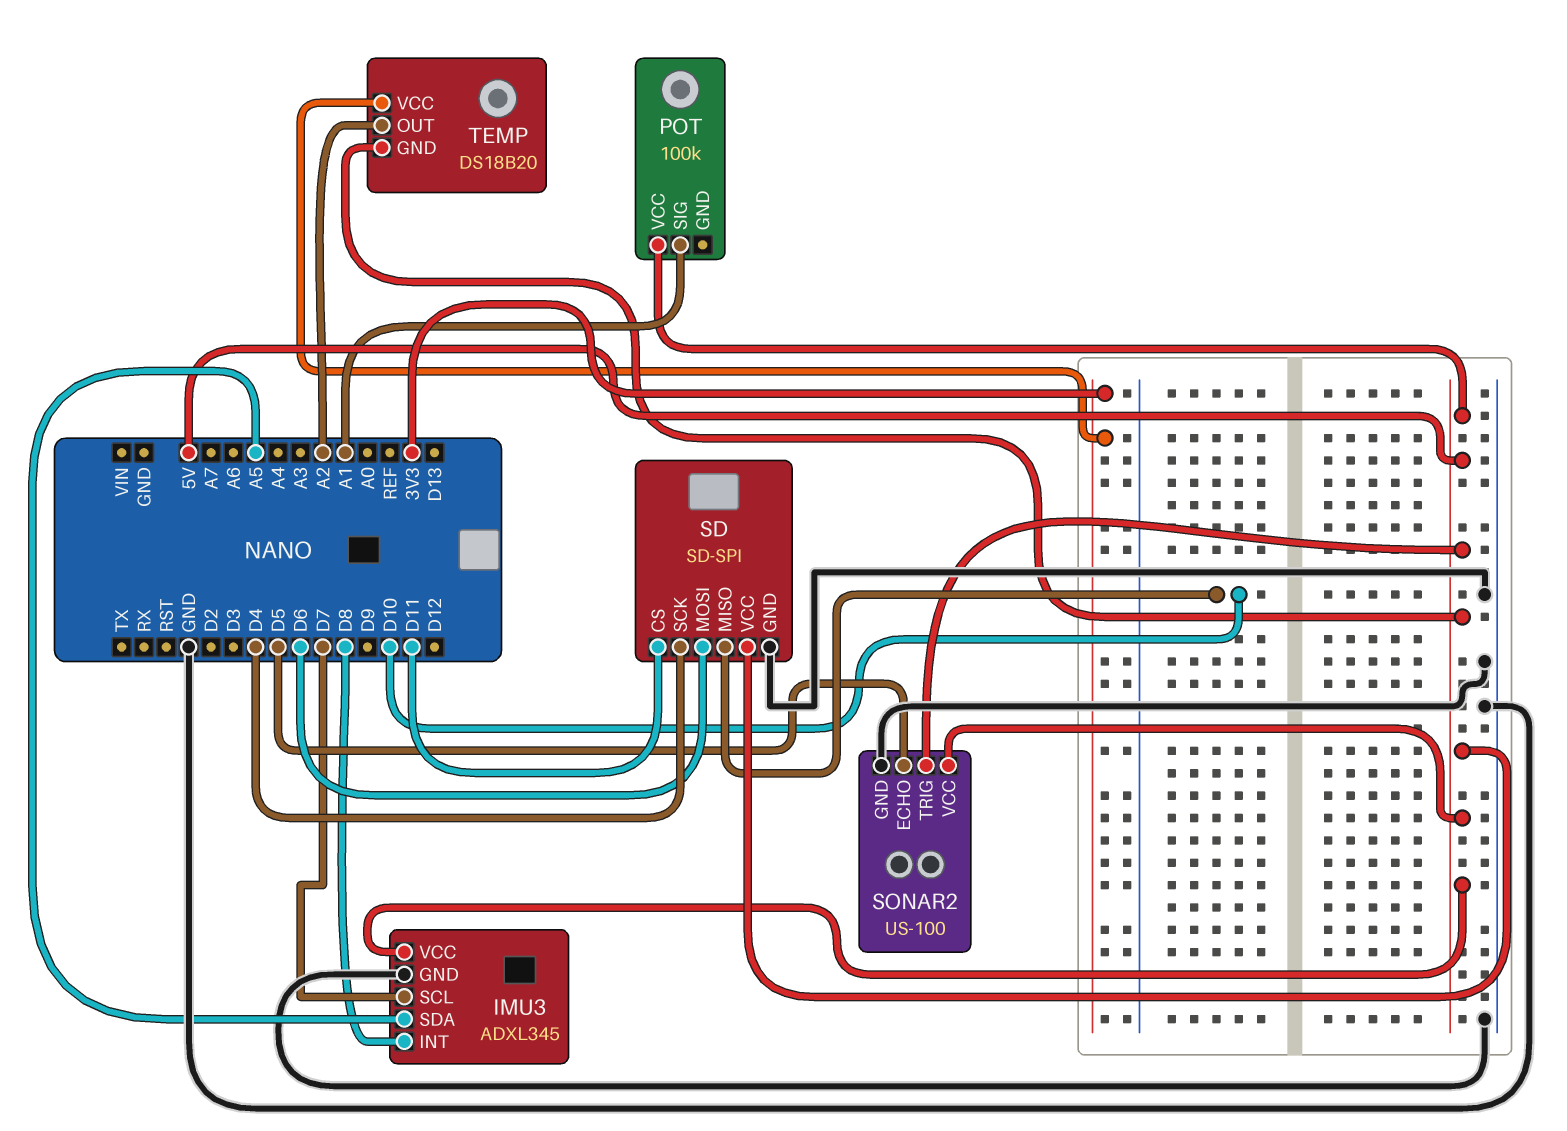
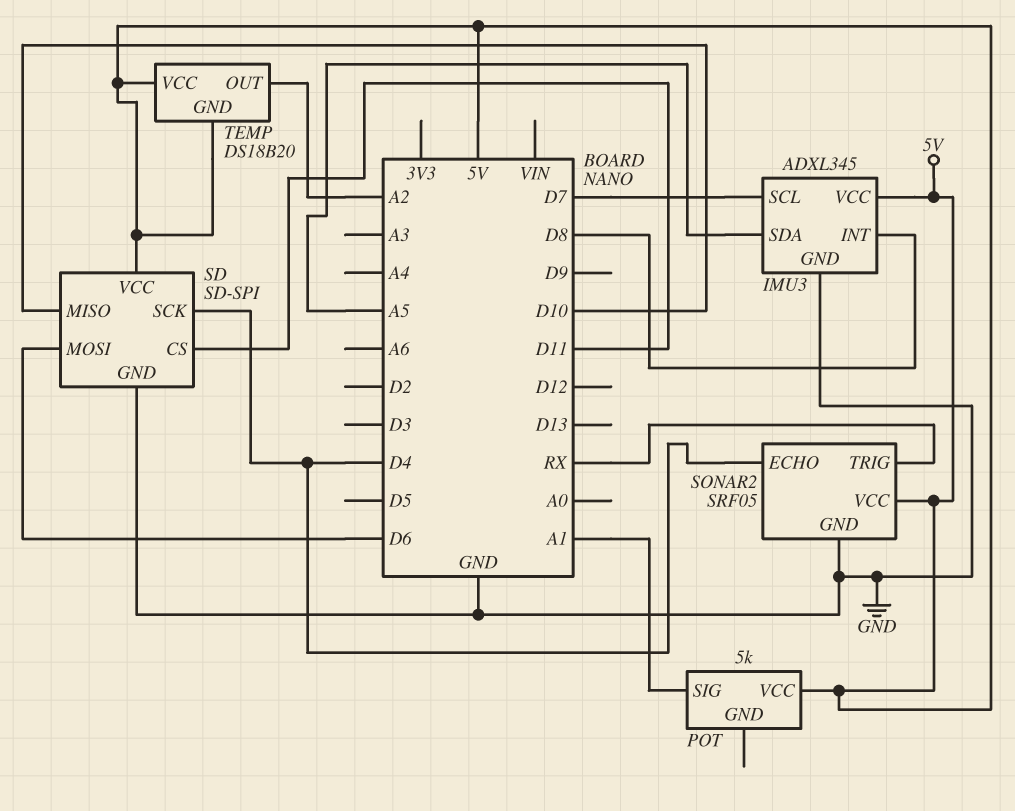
POT: 100k -> 5k
SONAR2: US-100 -> SRF05
SONAR2 pin ECHO: D5 -> D4
SONAR2 pin TRIG: 5V -> RX
TEMP pin VCC: 3V3 -> 5V

